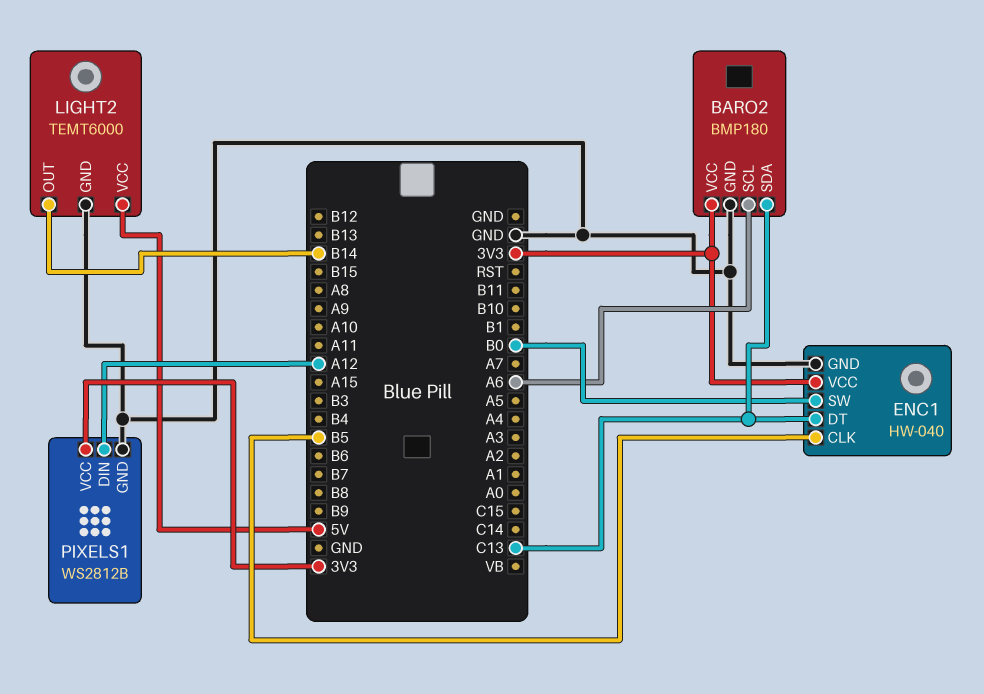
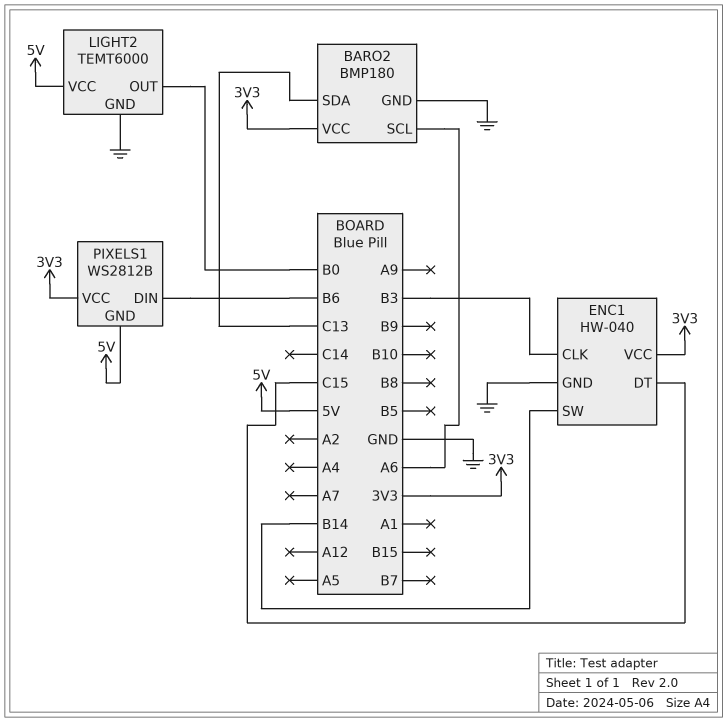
ENC1 pin CLK: B5 -> B3
ENC1 pin DT: C13 -> C15
ENC1 pin SW: B0 -> B14
LIGHT2 pin OUT: B14 -> B0
PIXELS1 pin DIN: A12 -> B6
PIXELS1 pin GND: GND -> 5V

